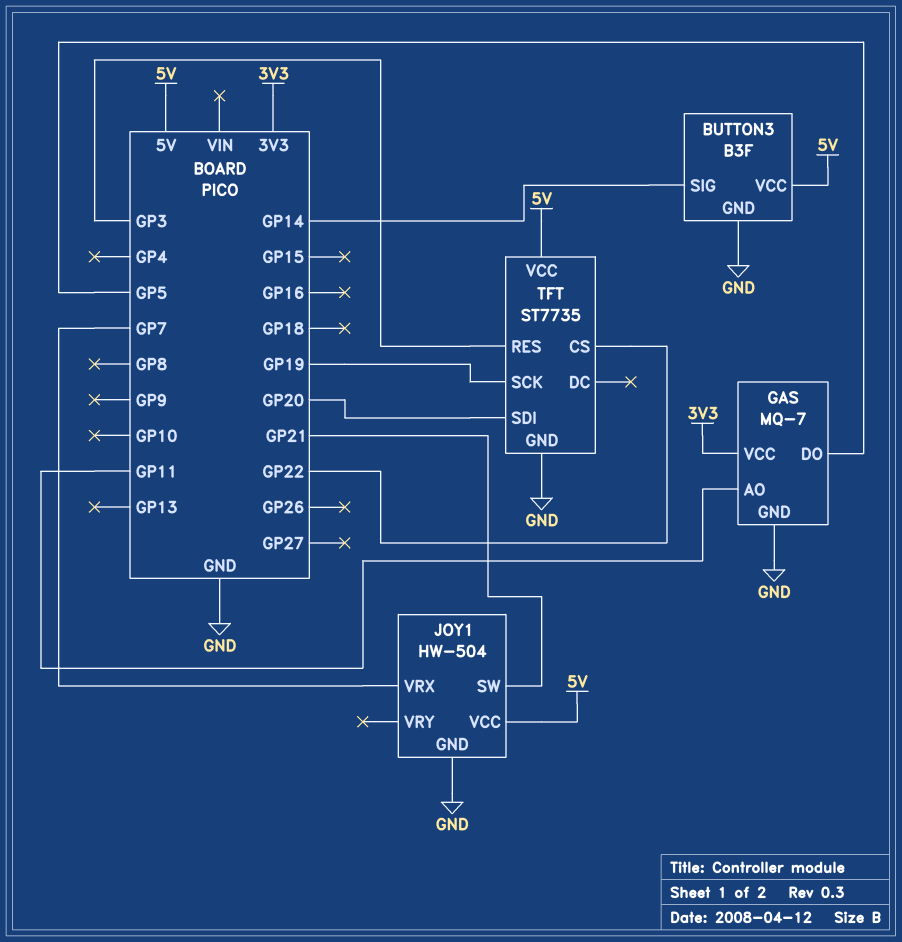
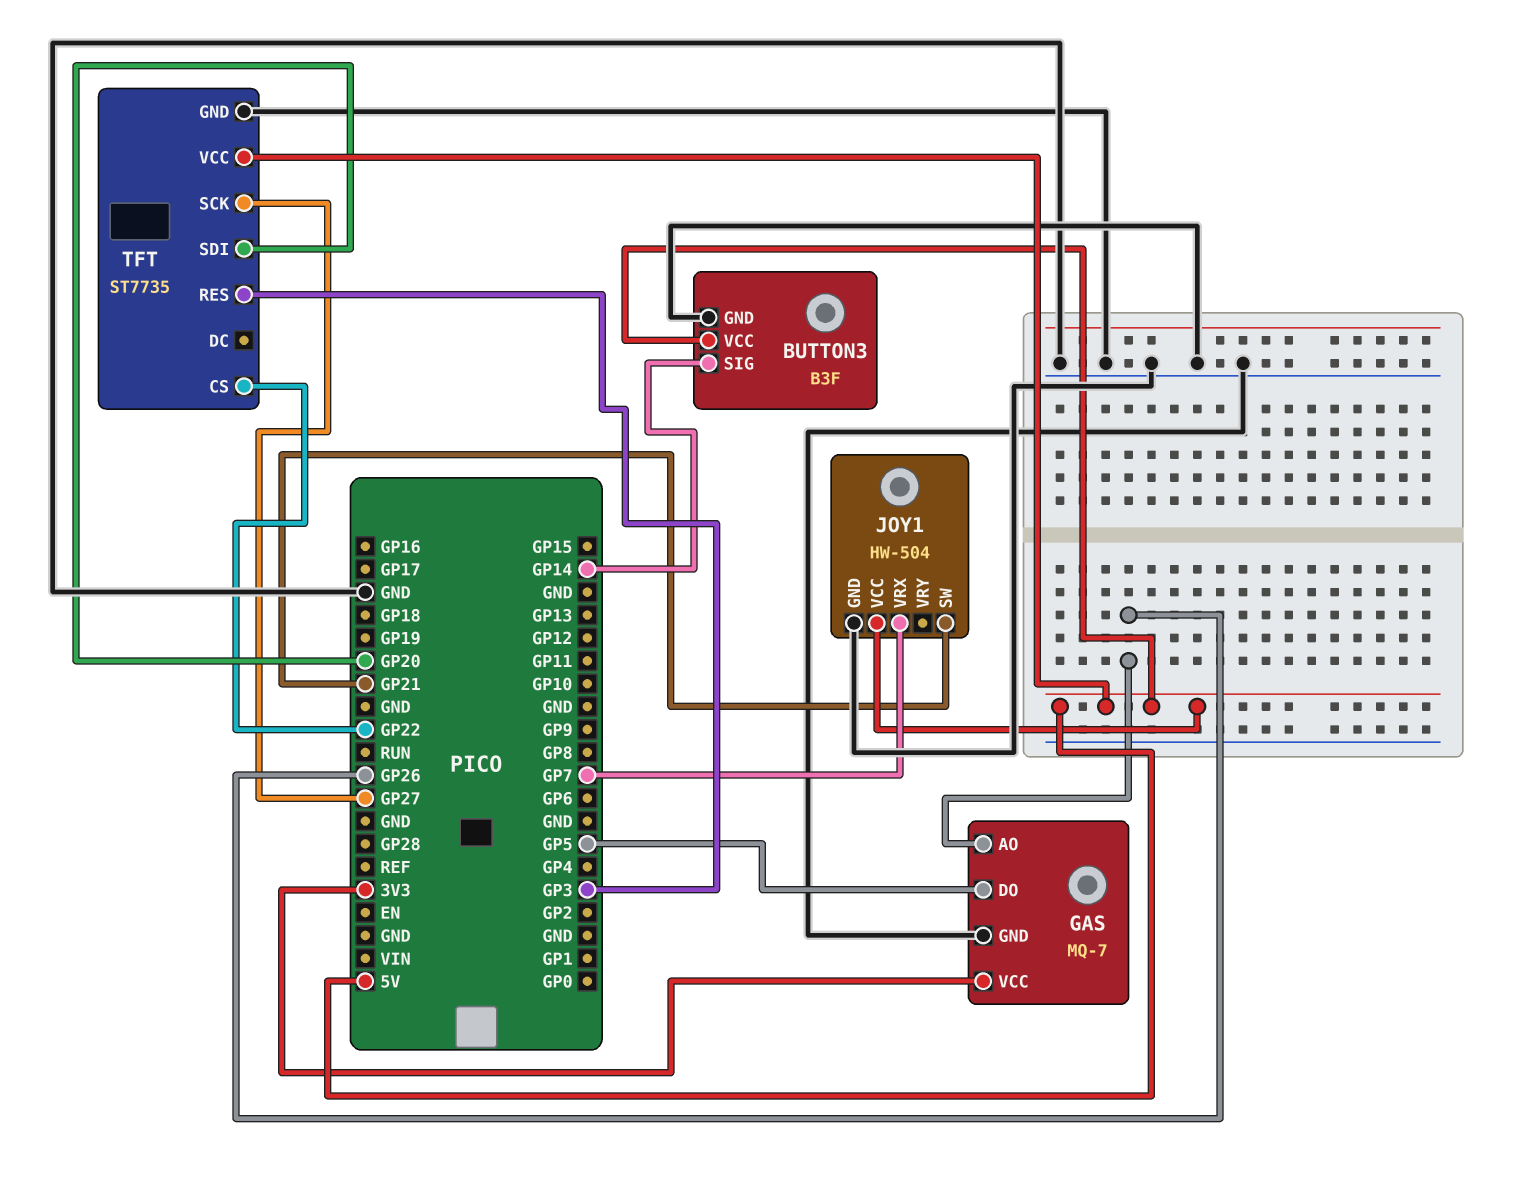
GAS pin AO: GP11 -> GP26
TFT pin SCK: GP19 -> GP27

